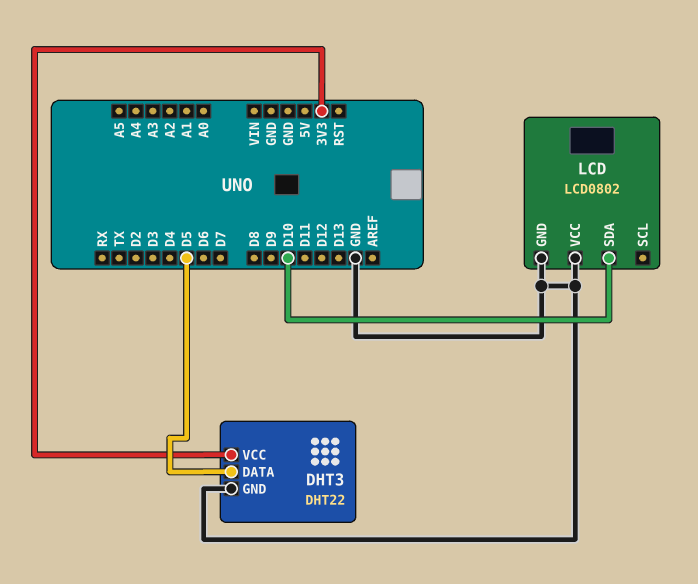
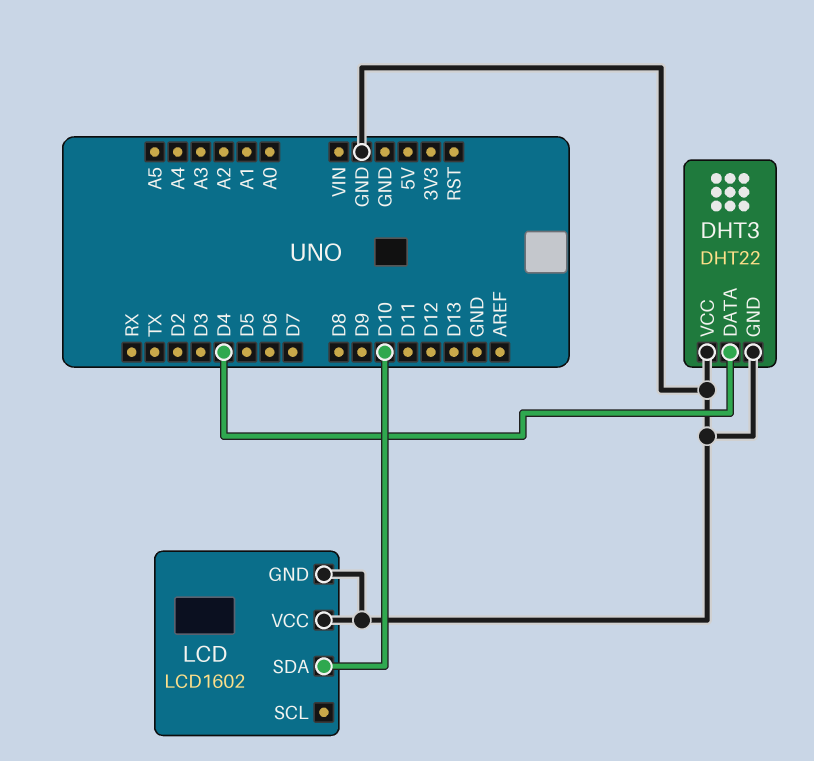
DHT3 pin DATA: D5 -> D4
DHT3 pin VCC: 3V3 -> GND
LCD: LCD0802 -> LCD1602

